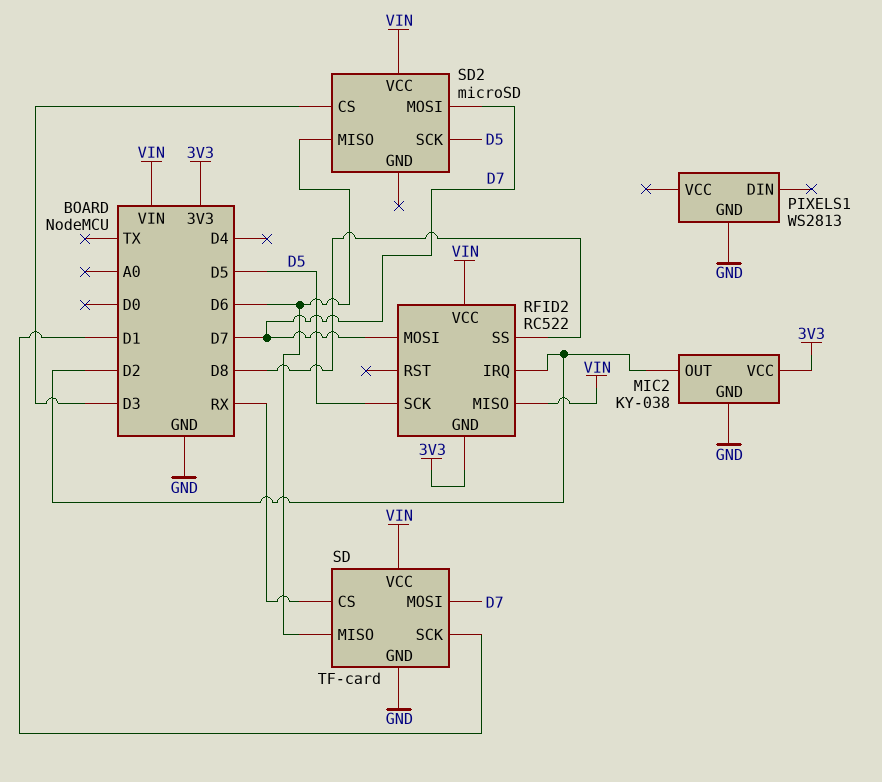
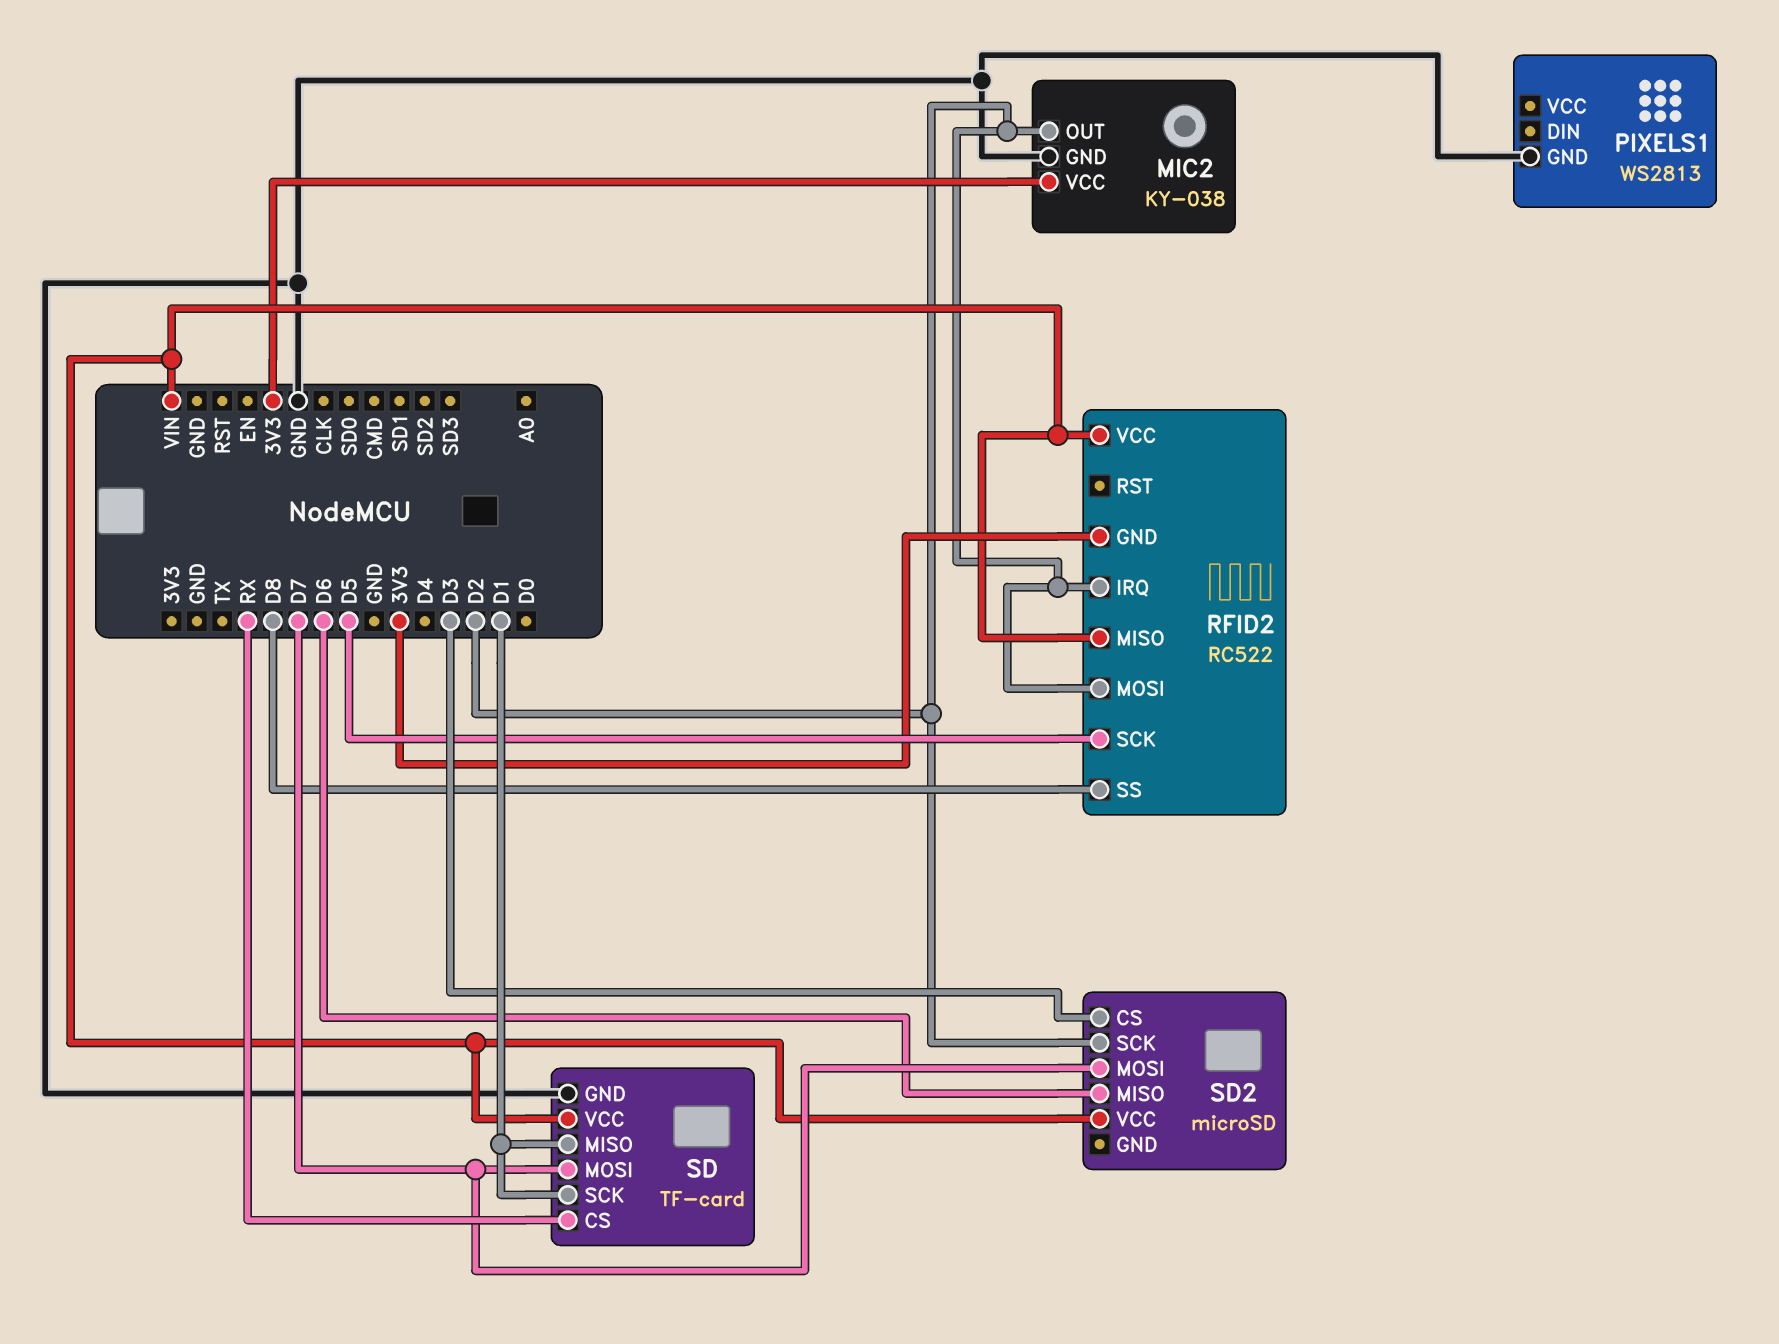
RFID2 pin MOSI: D7 -> D2
SD pin MISO: D6 -> D1
SD2 pin SCK: D5 -> D2

